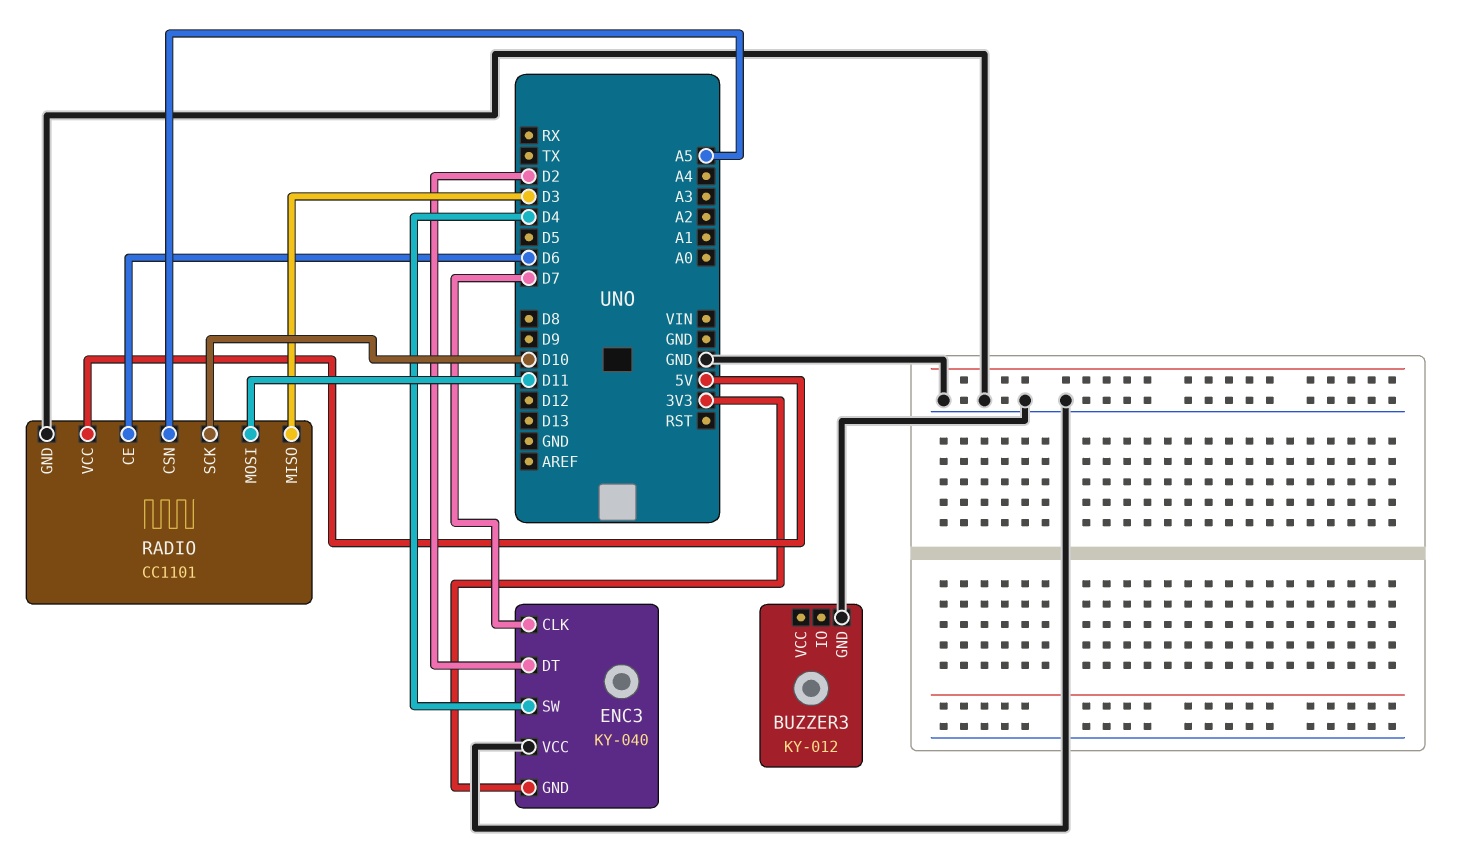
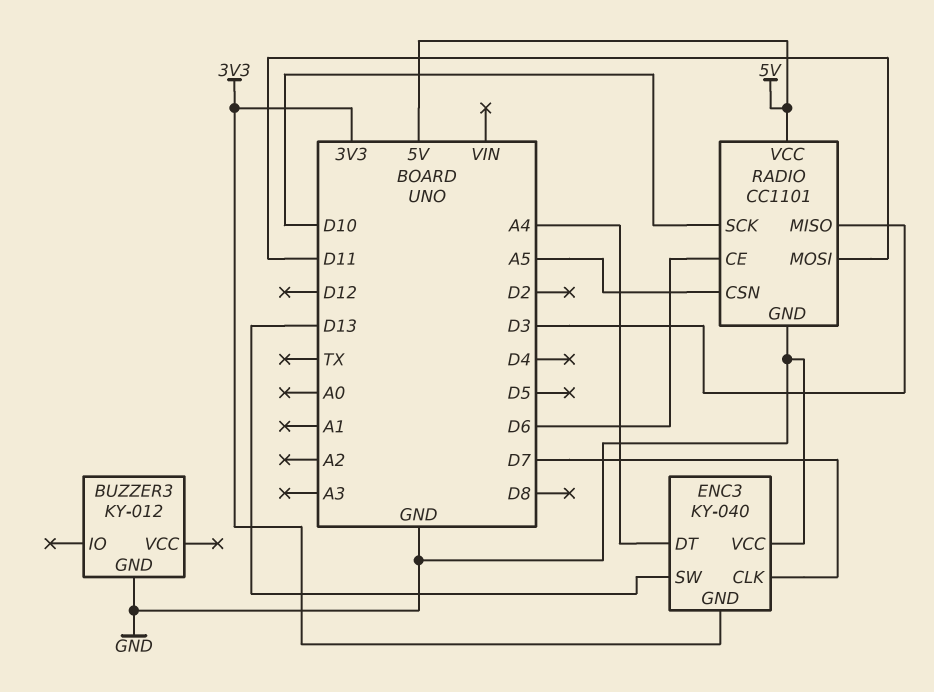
ENC3 pin DT: D2 -> A4
ENC3 pin SW: D4 -> D13

